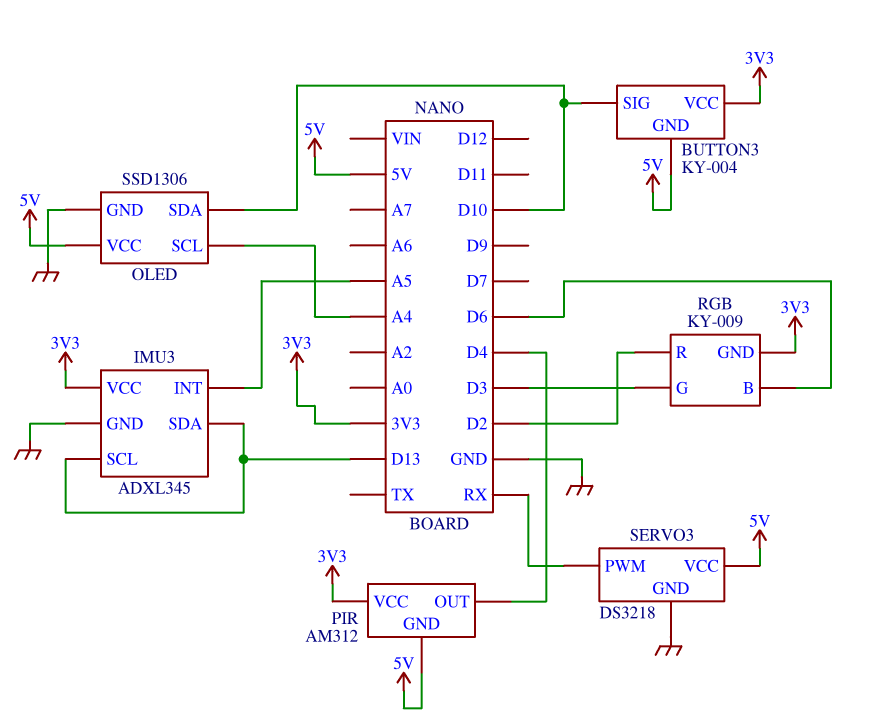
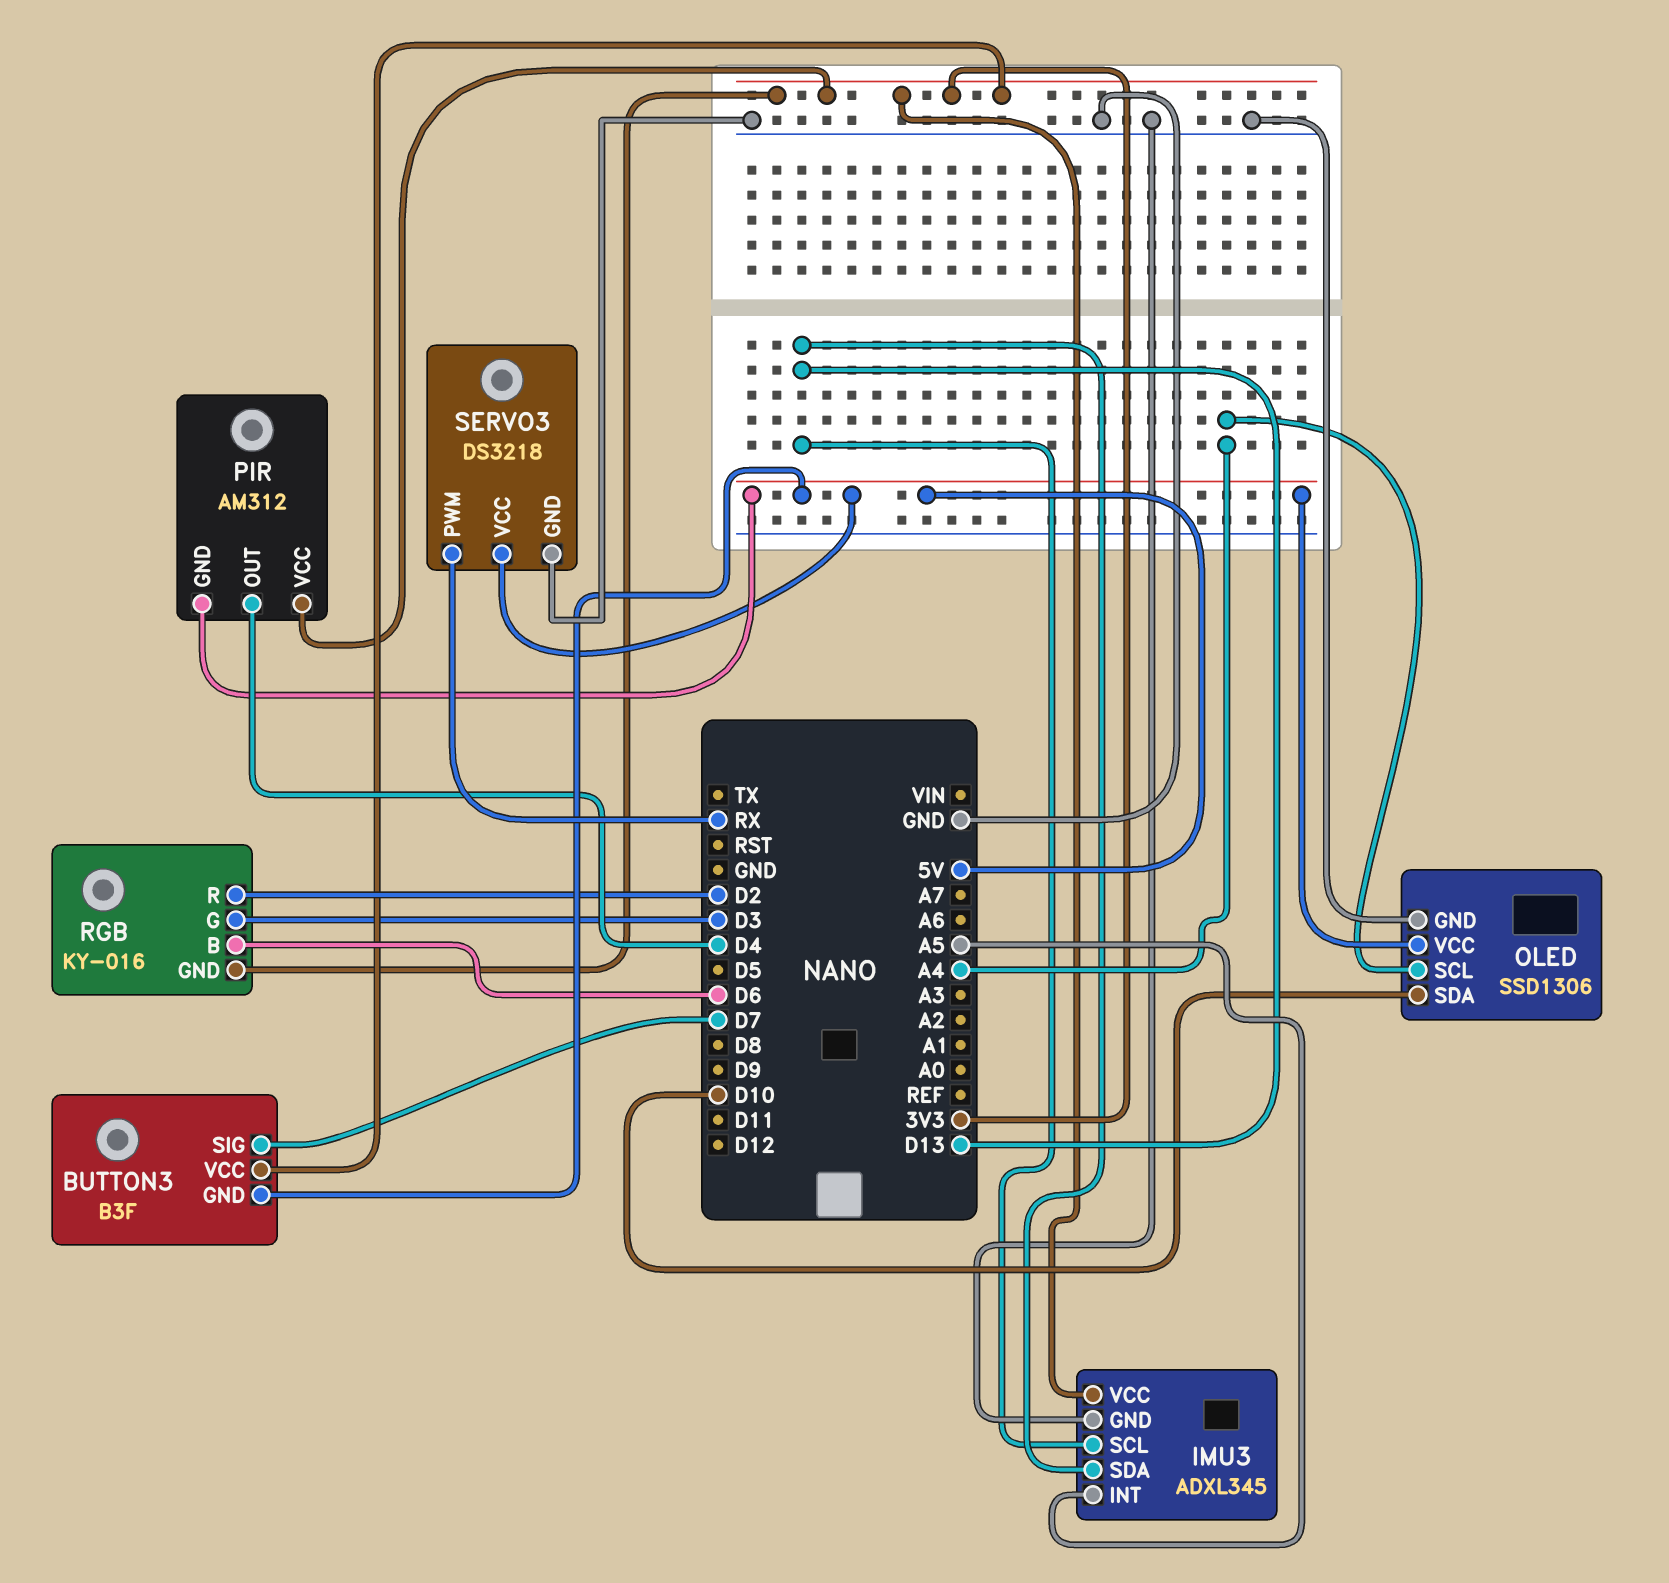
BUTTON3: KY-004 -> B3F
BUTTON3 pin SIG: D10 -> D7
RGB: KY-009 -> KY-016

